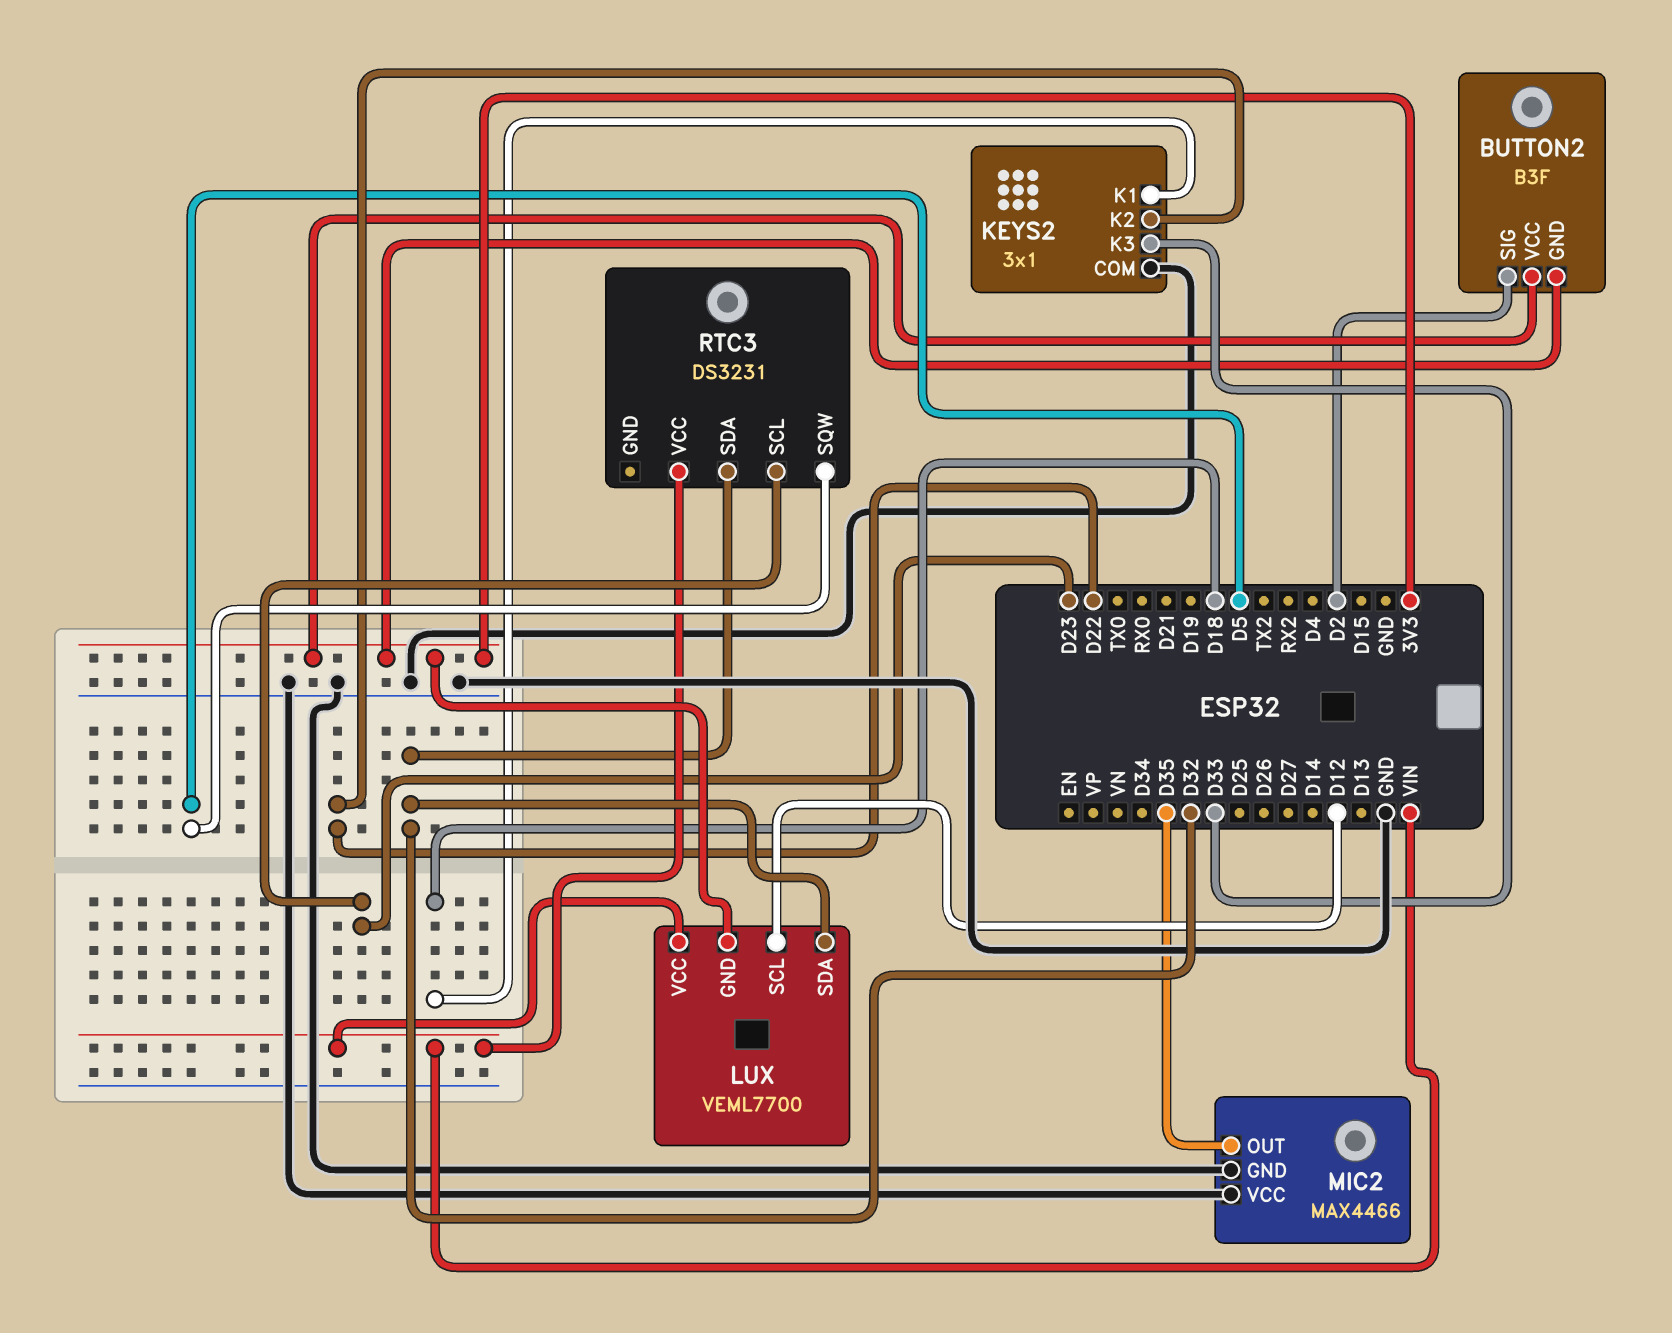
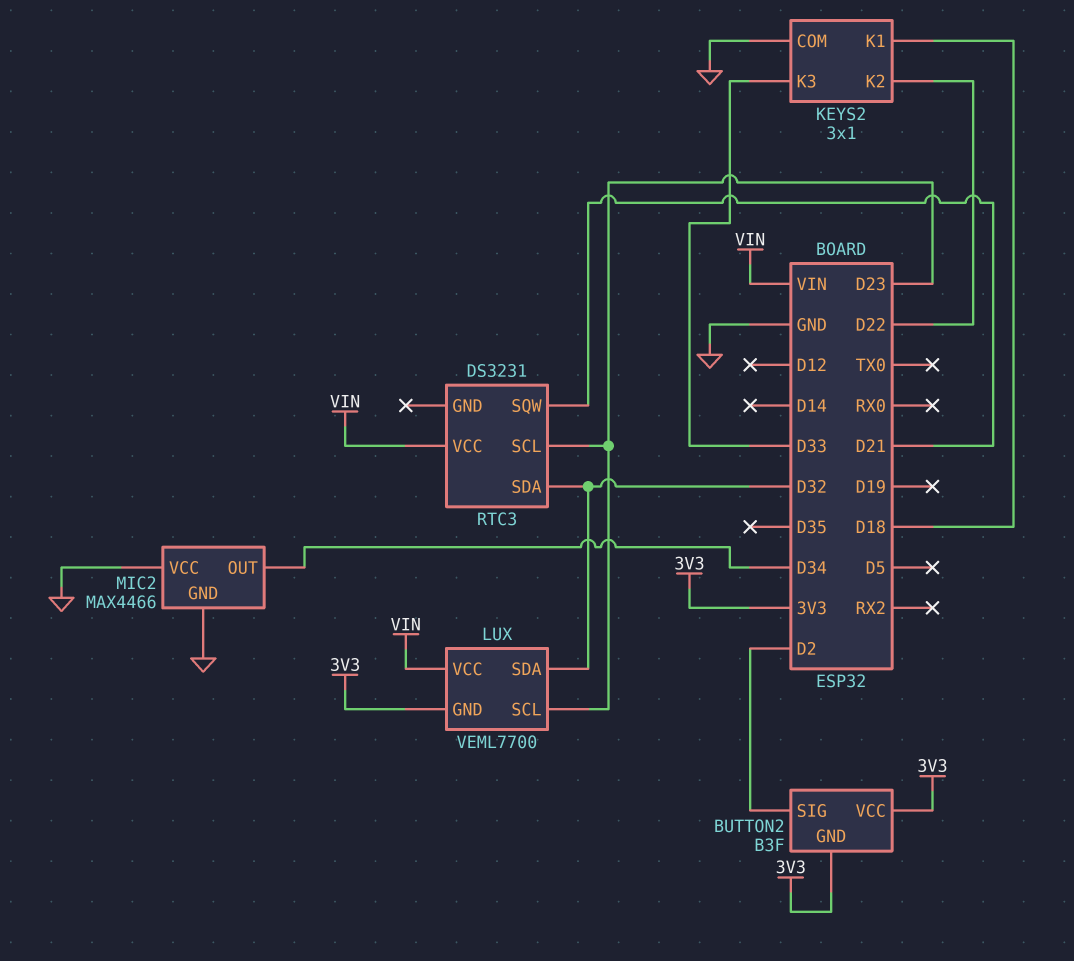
LUX pin SCL: D12 -> D23
MIC2 pin OUT: D35 -> D34
RTC3 pin SQW: D5 -> D21

